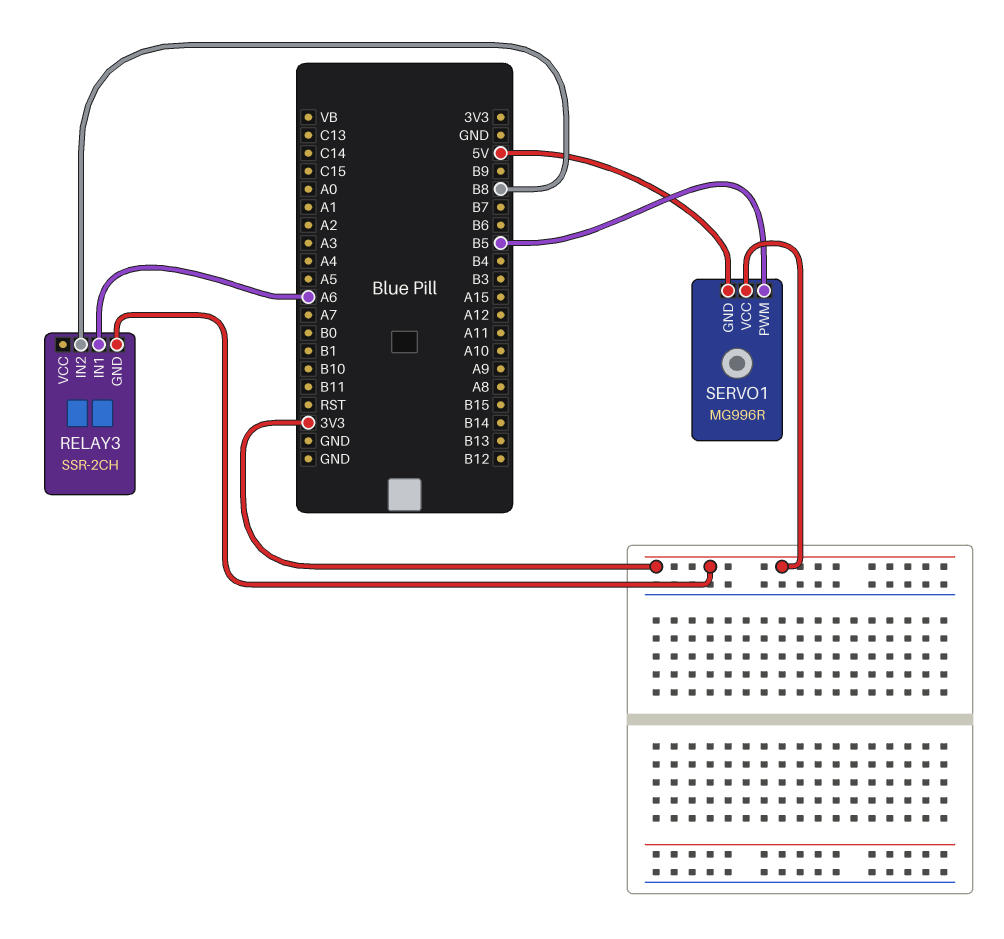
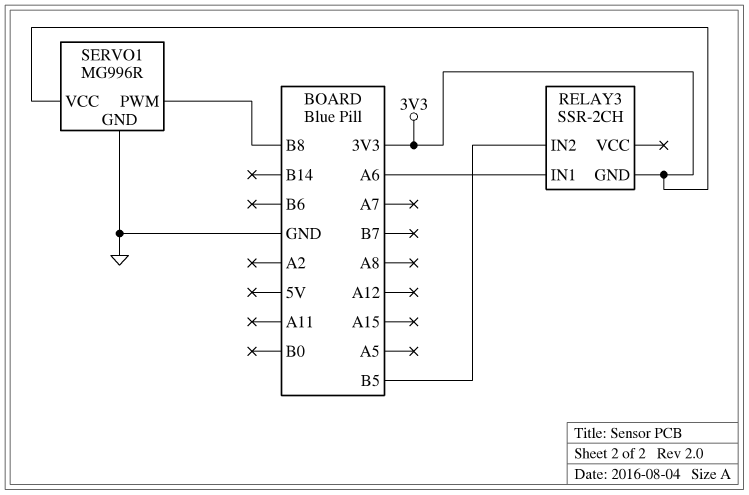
RELAY3 pin IN2: B8 -> B5
SERVO1 pin GND: 5V -> GND
SERVO1 pin PWM: B5 -> B8

